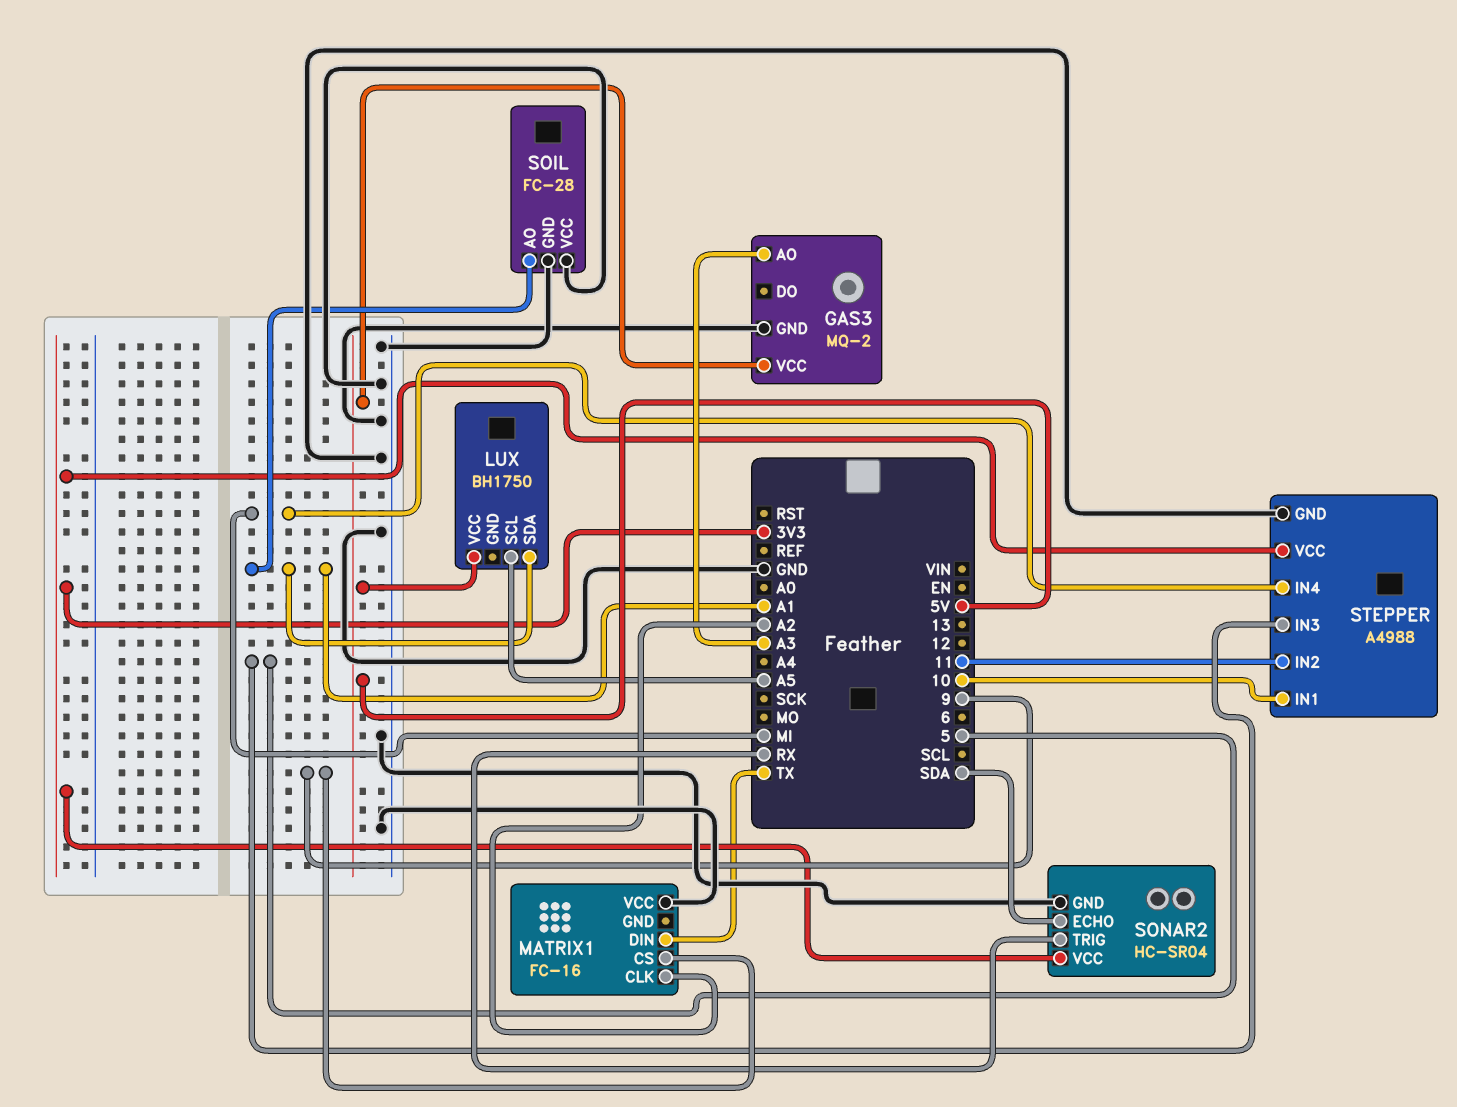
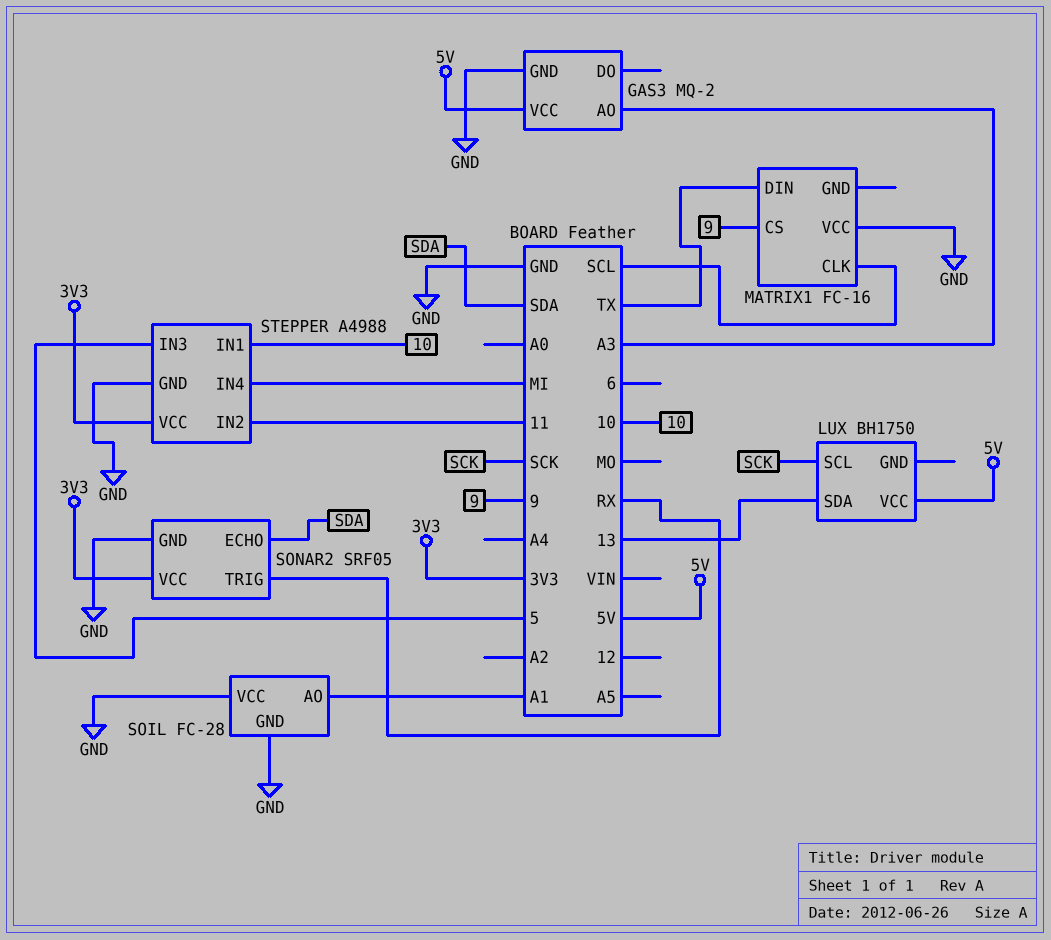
LUX pin SCL: A5 -> SCK
LUX pin SDA: A1 -> 13
MATRIX1 pin CLK: A2 -> SCL
SONAR2: HC-SR04 -> SRF05

